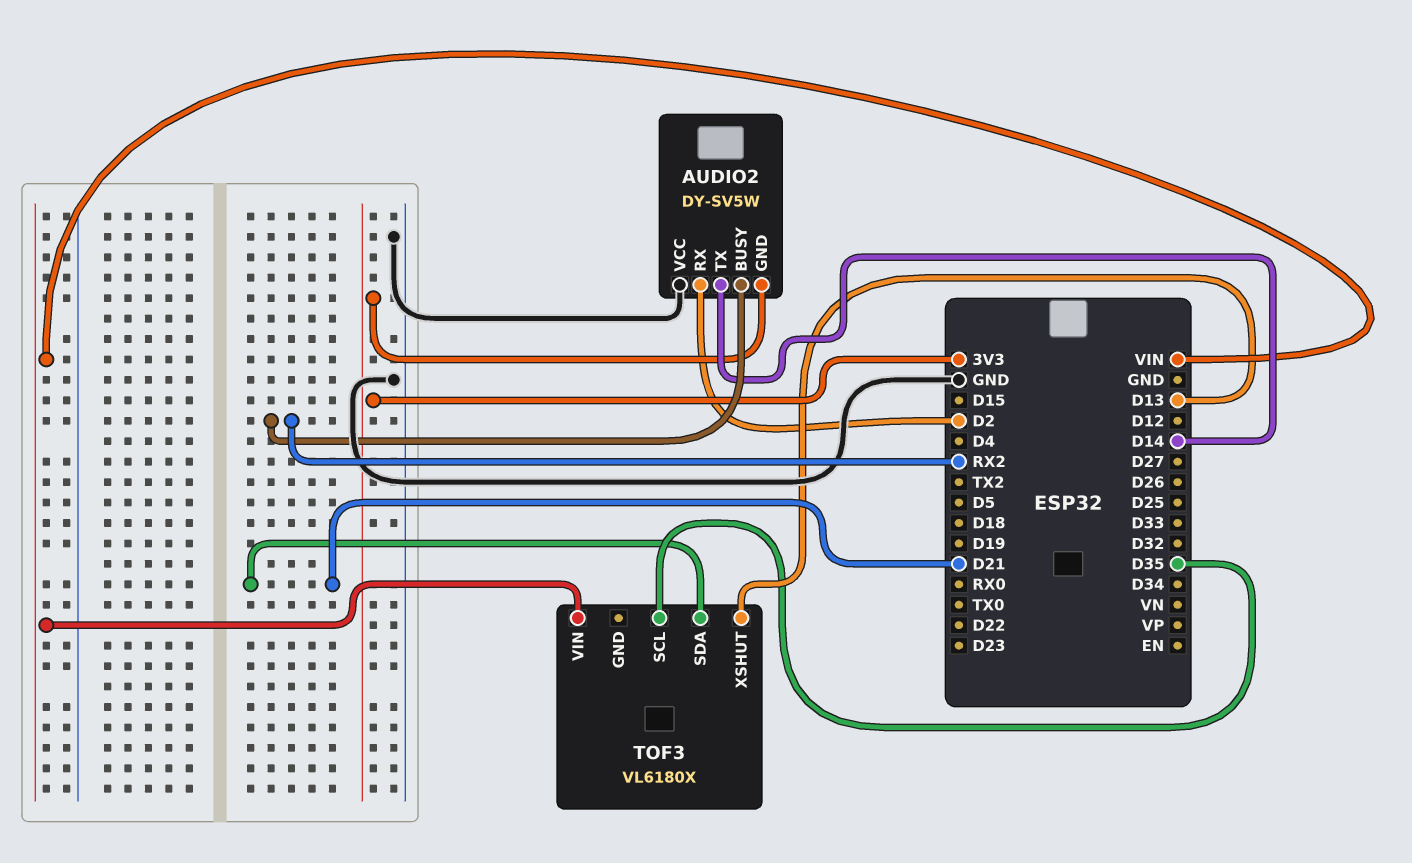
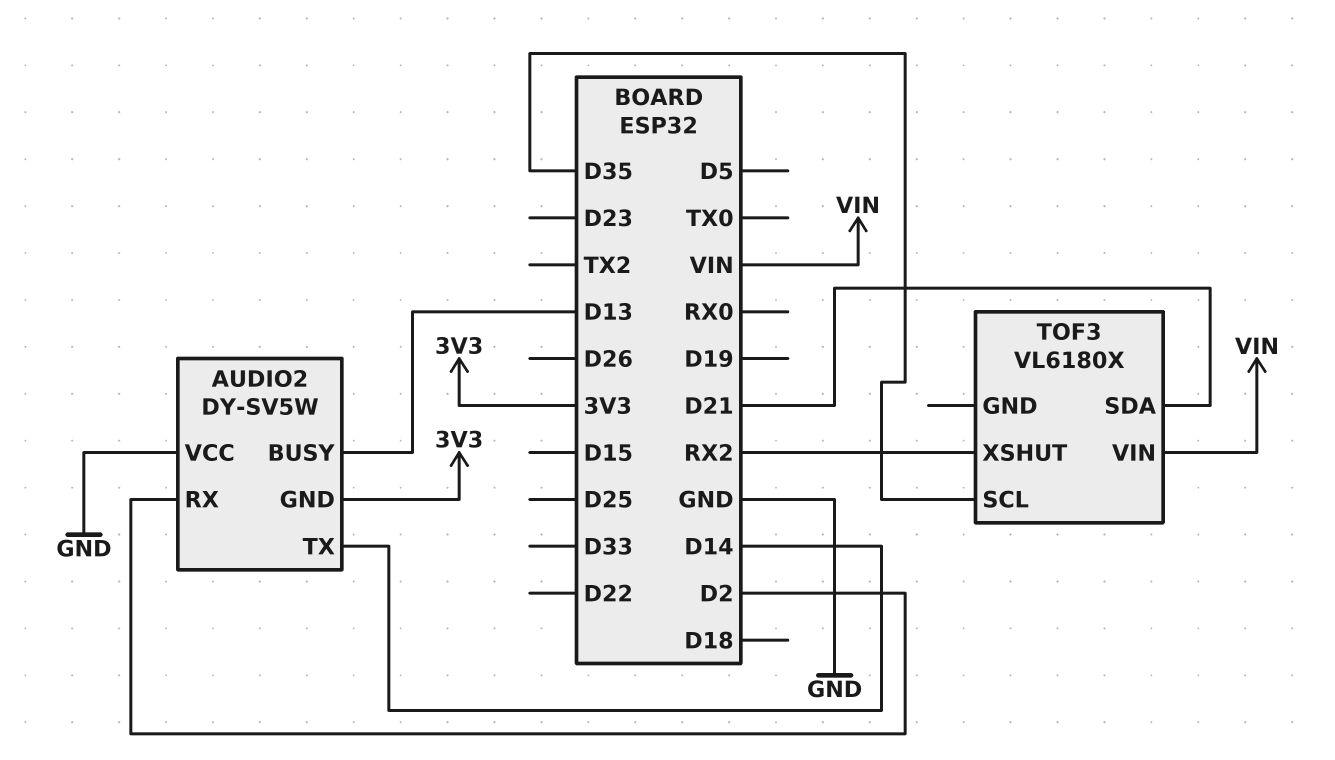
AUDIO2 pin BUSY: RX2 -> D13
TOF3 pin XSHUT: D13 -> RX2

